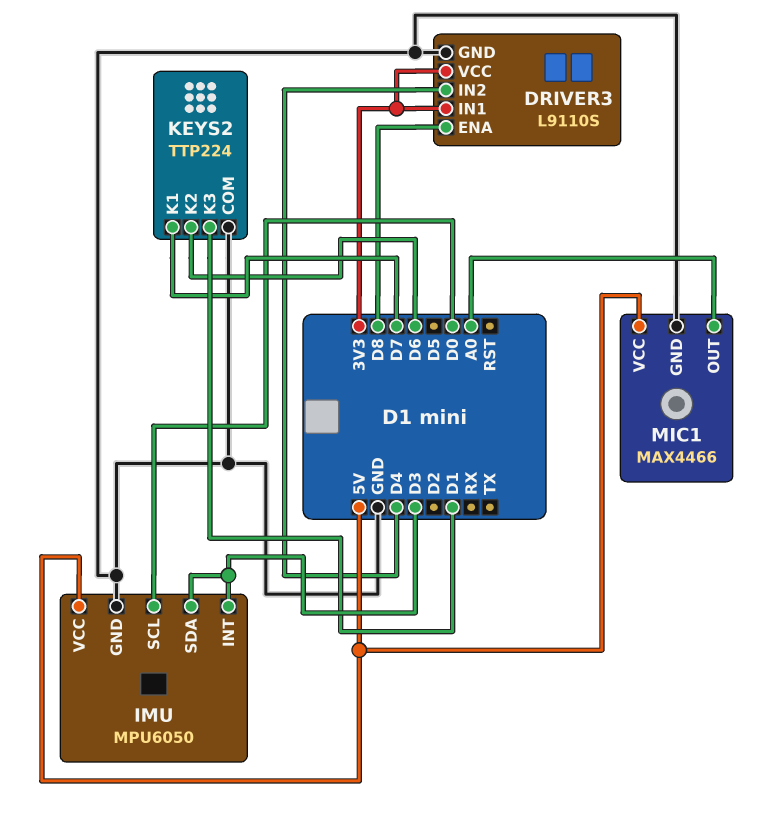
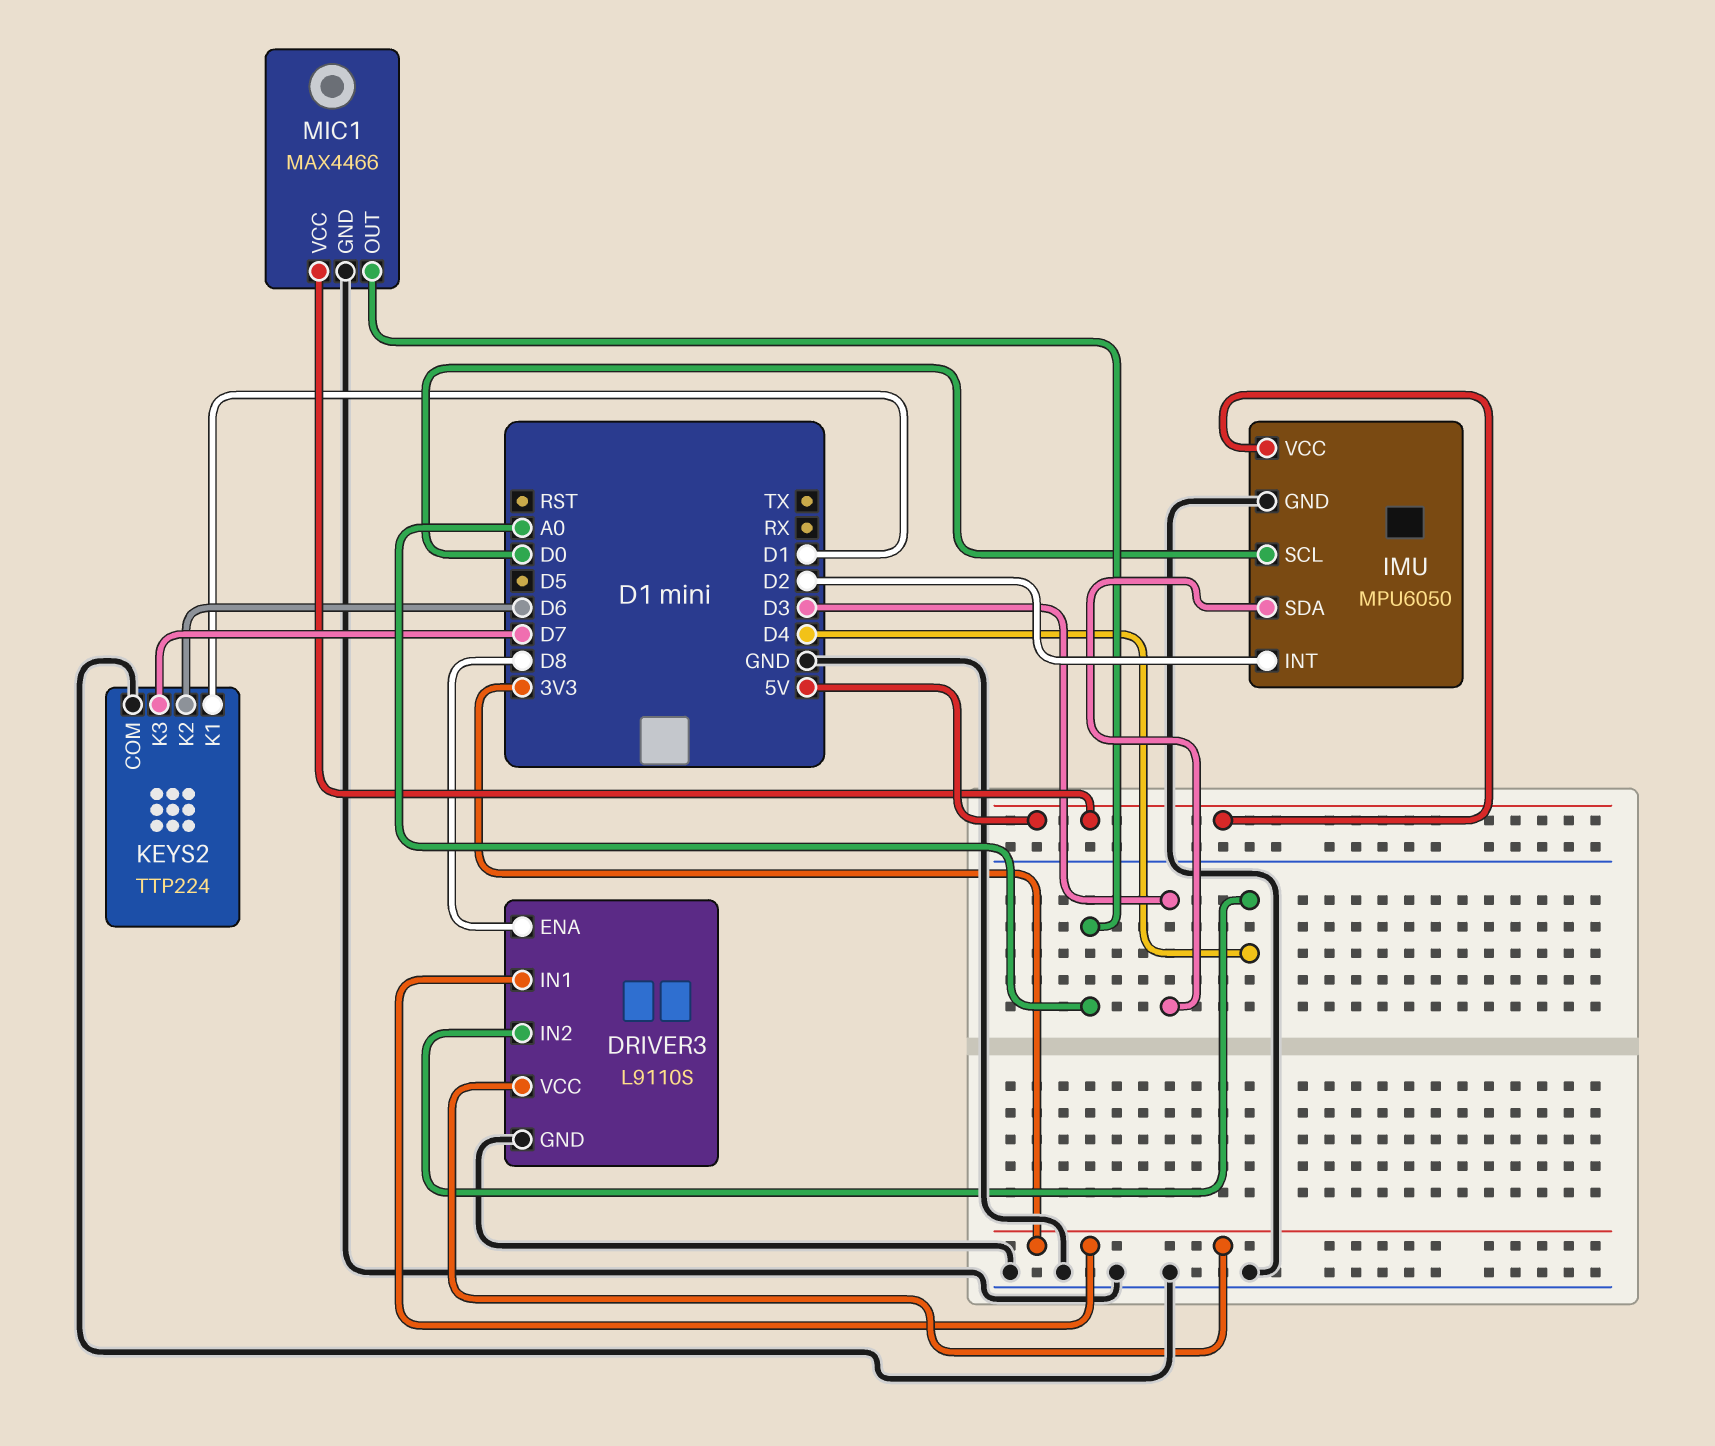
IMU pin INT: D3 -> D2
KEYS2 pin K1: D7 -> D1
KEYS2 pin K3: D1 -> D7

